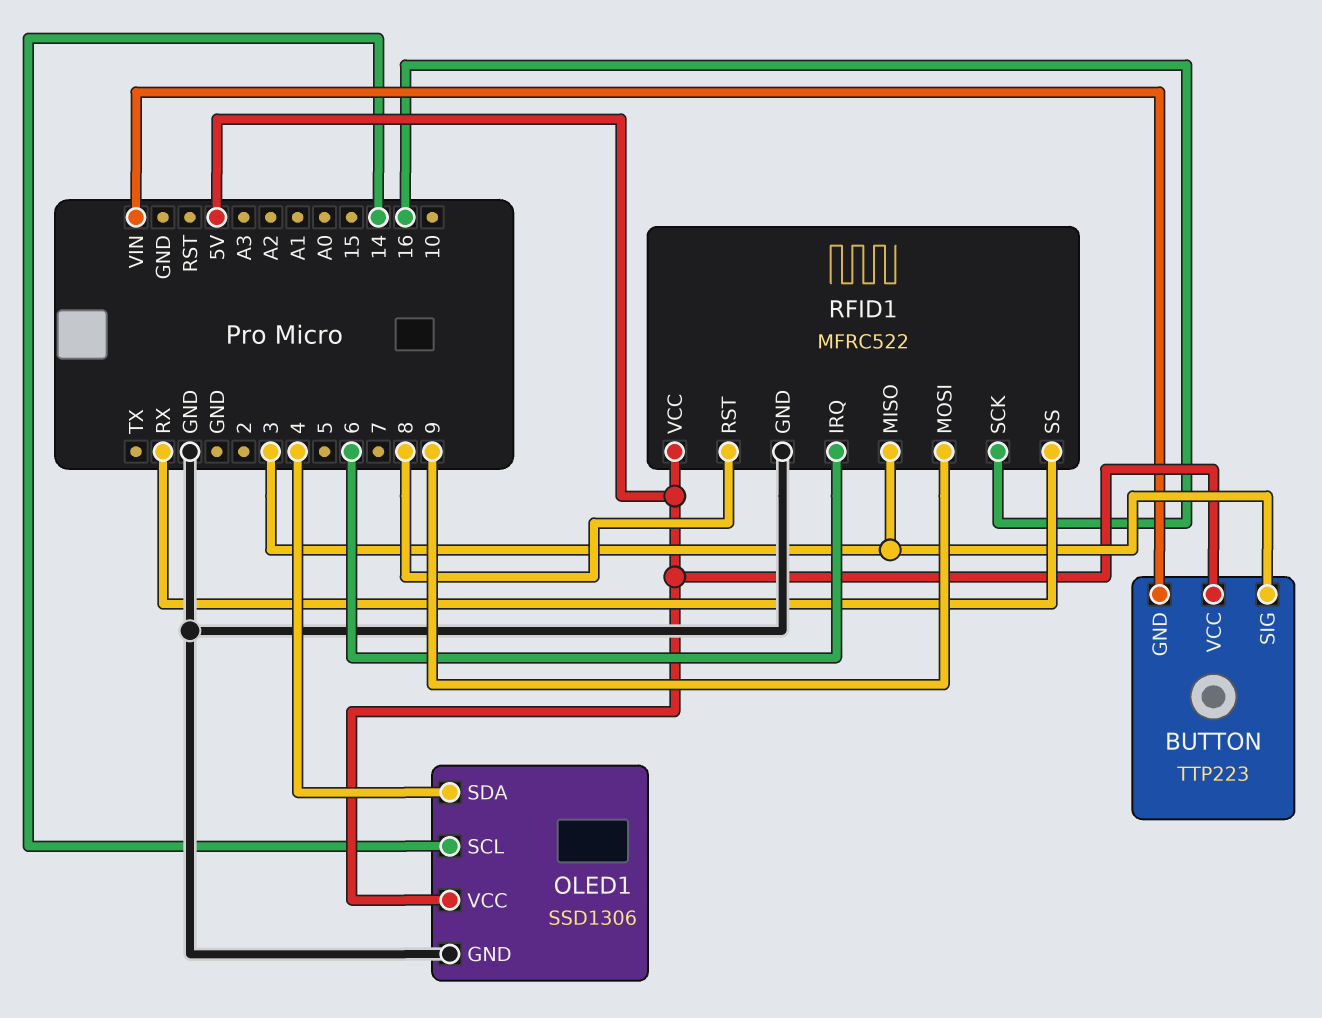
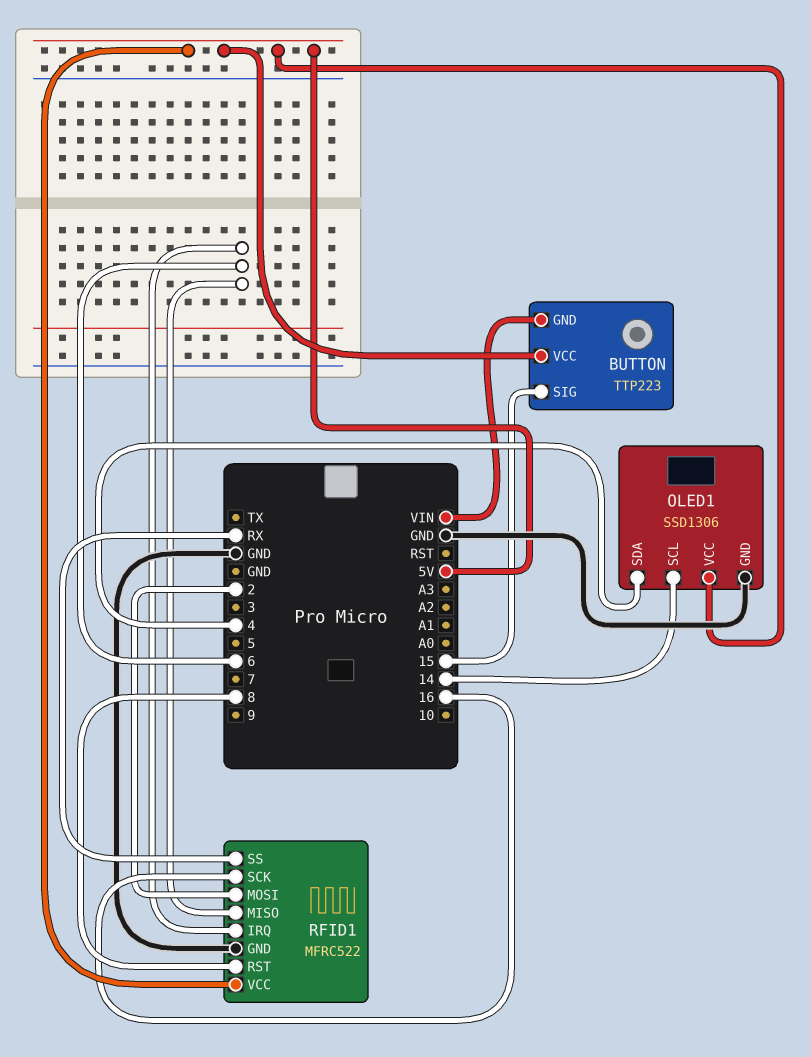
BUTTON pin SIG: 3 -> 15
RFID1 pin MISO: 3 -> 6
RFID1 pin MOSI: 9 -> 2

